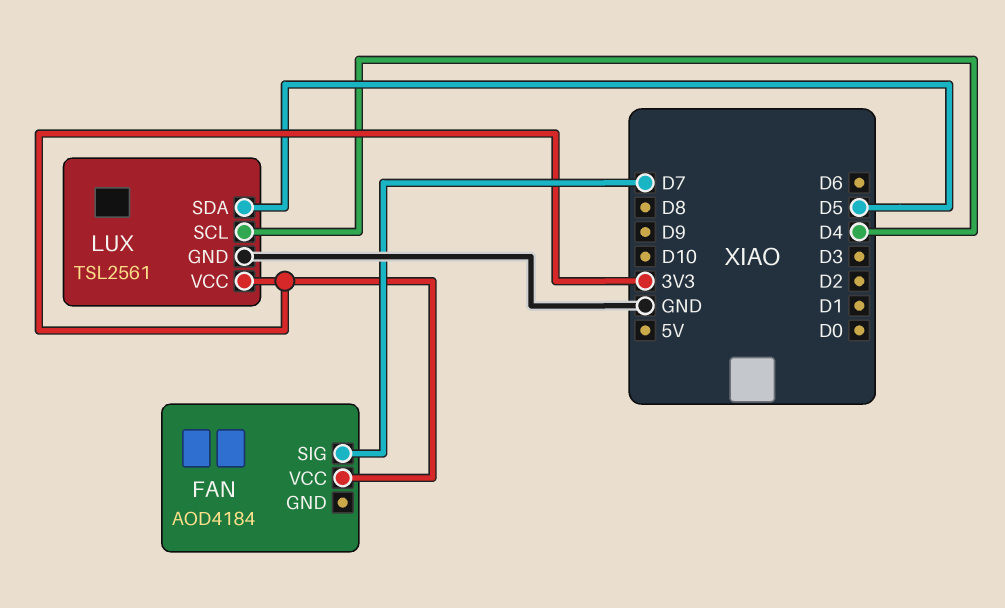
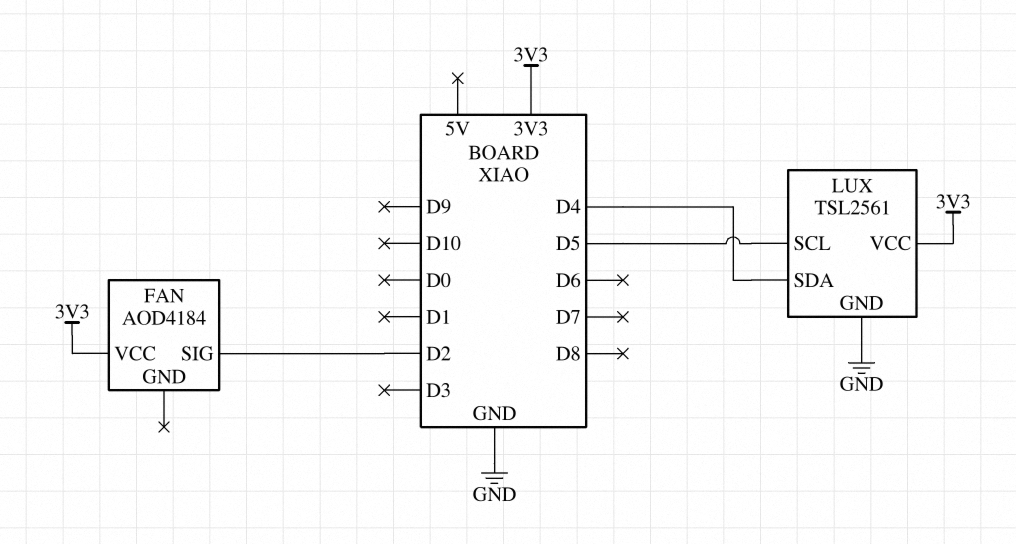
FAN pin SIG: D7 -> D2
LUX pin SCL: D4 -> D5
LUX pin SDA: D5 -> D4

